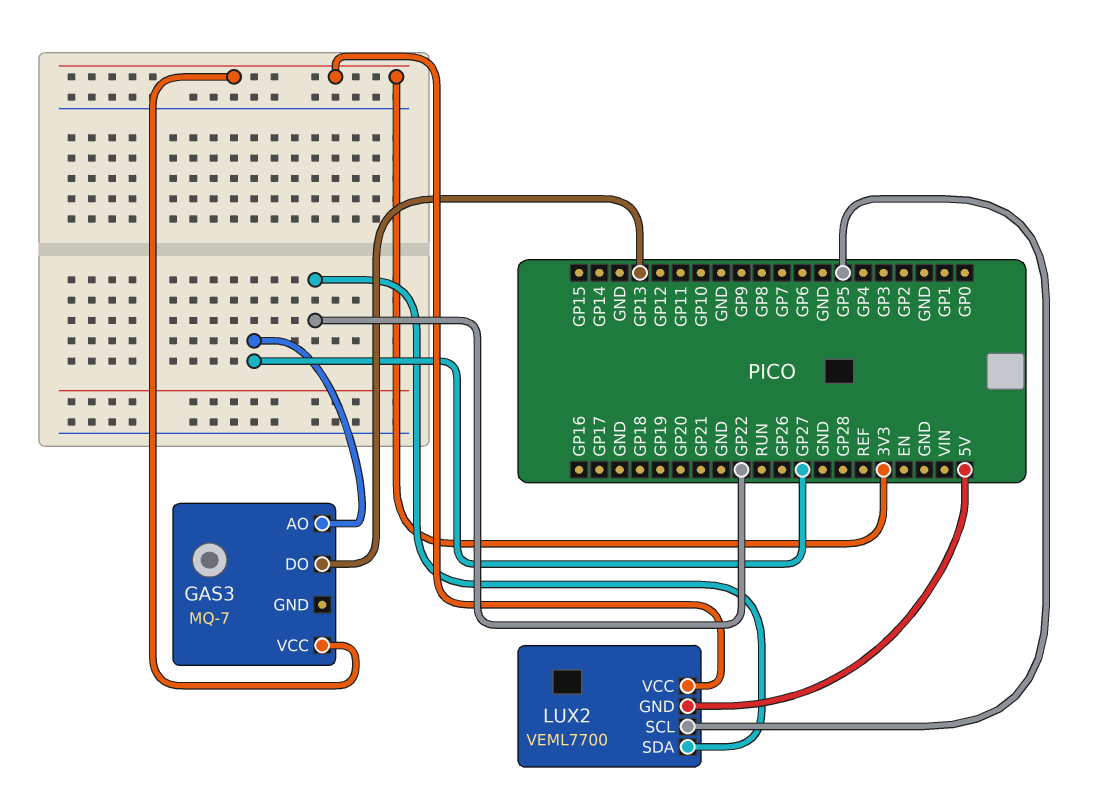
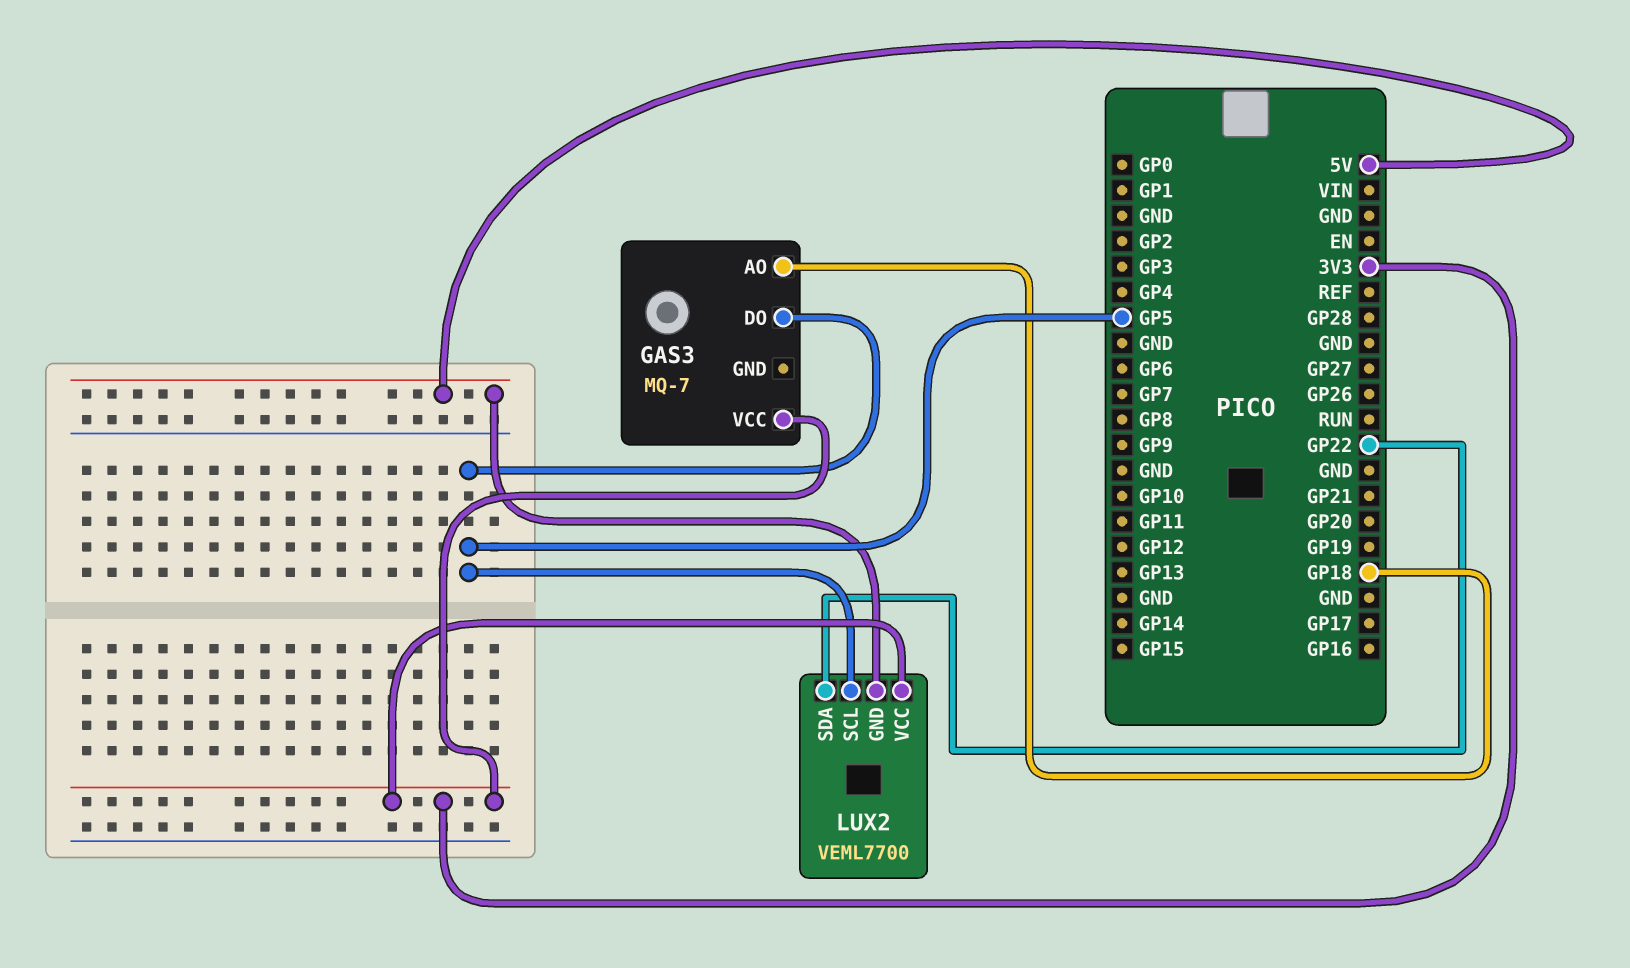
GAS3 pin AO: GP27 -> GP18
GAS3 pin DO: GP13 -> GP5

